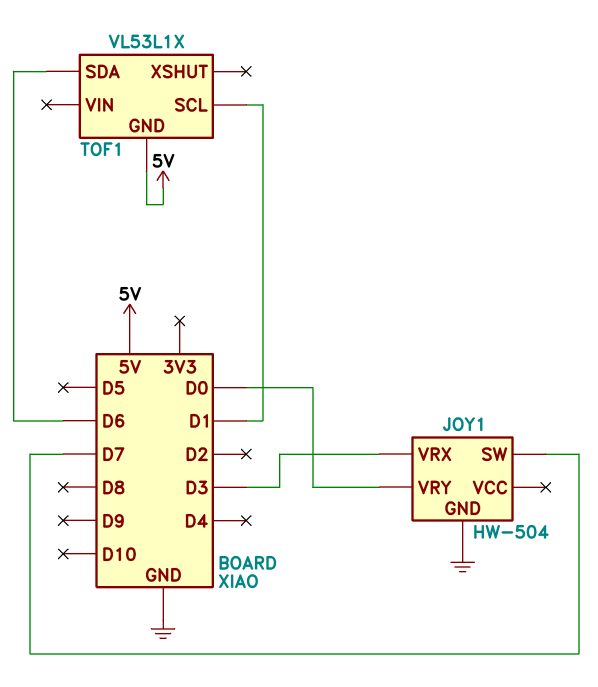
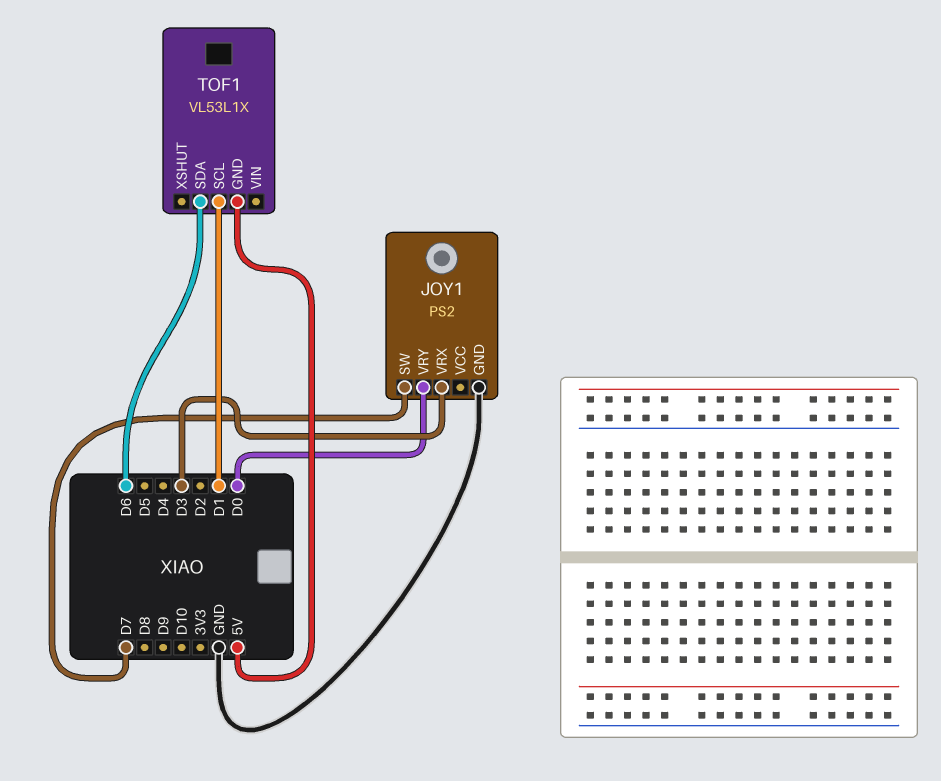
JOY1: HW-504 -> PS2

